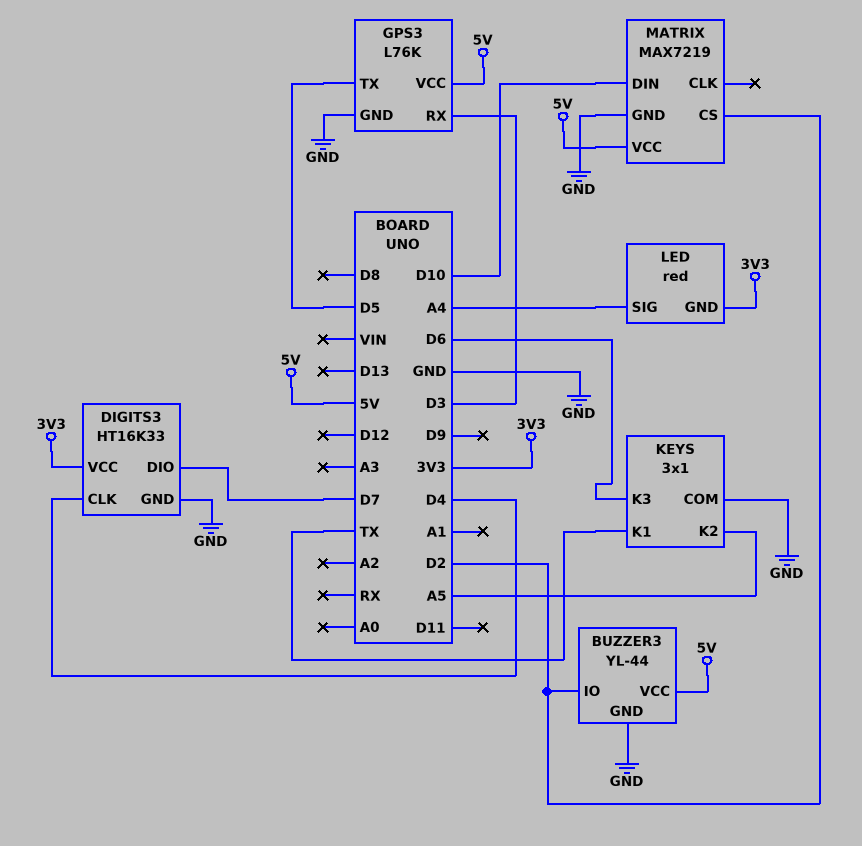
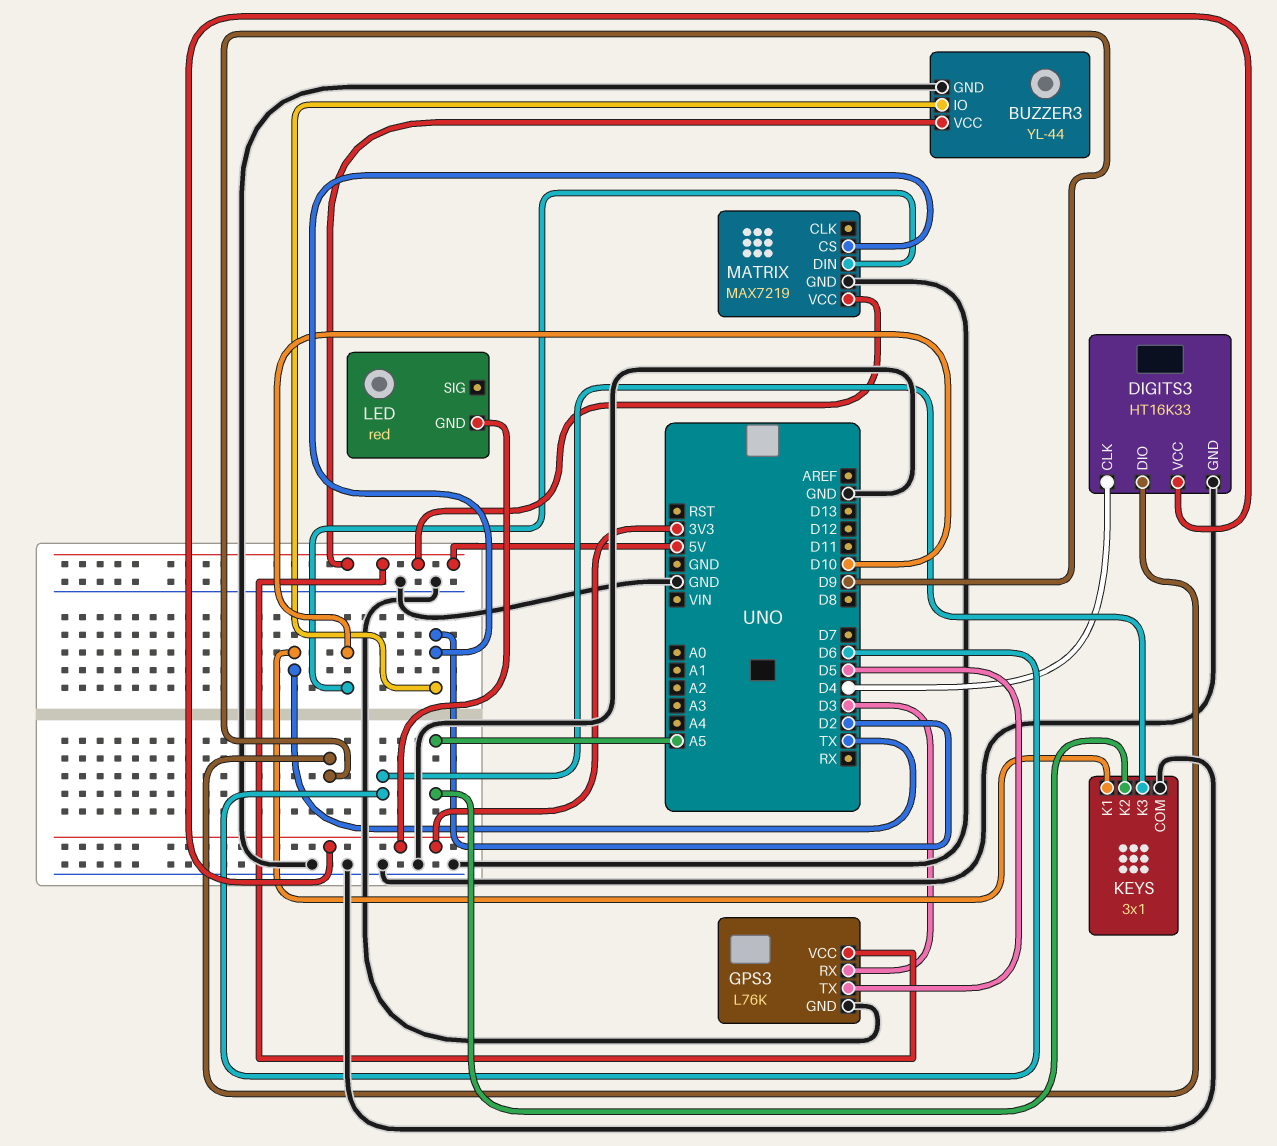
DIGITS3 pin DIO: D7 -> D9
LED pin SIG: A4 -> none

